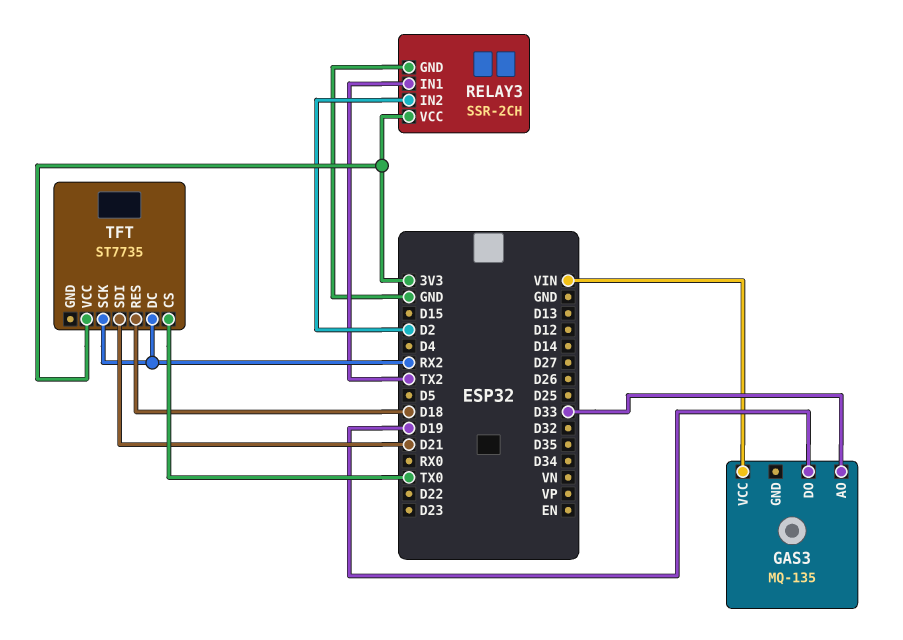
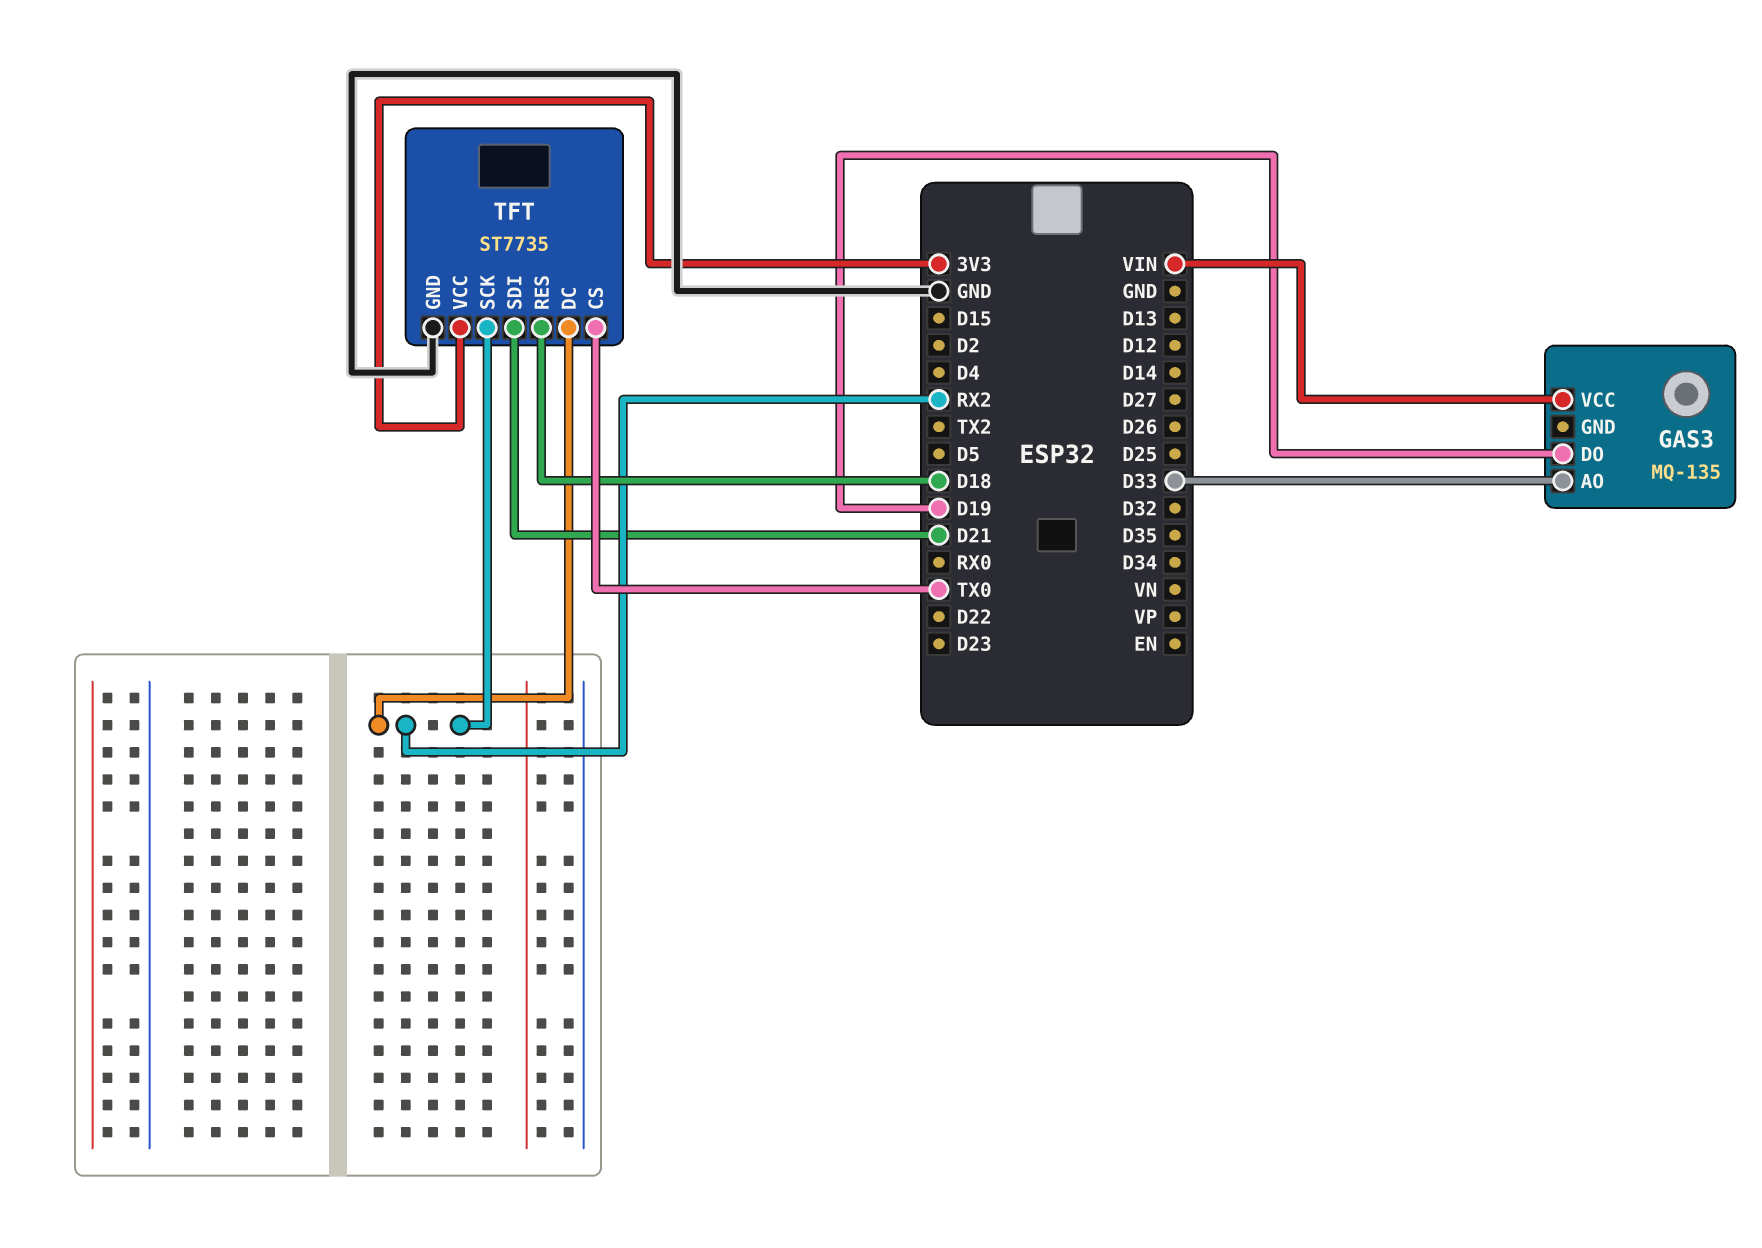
RELAY3: SSR-2CH -> none
RELAY3 pin GND: GND -> none
RELAY3 pin IN1: TX2 -> none
RELAY3 pin IN2: D2 -> none
RELAY3 pin VCC: 3V3 -> none
TFT pin GND: none -> GND

